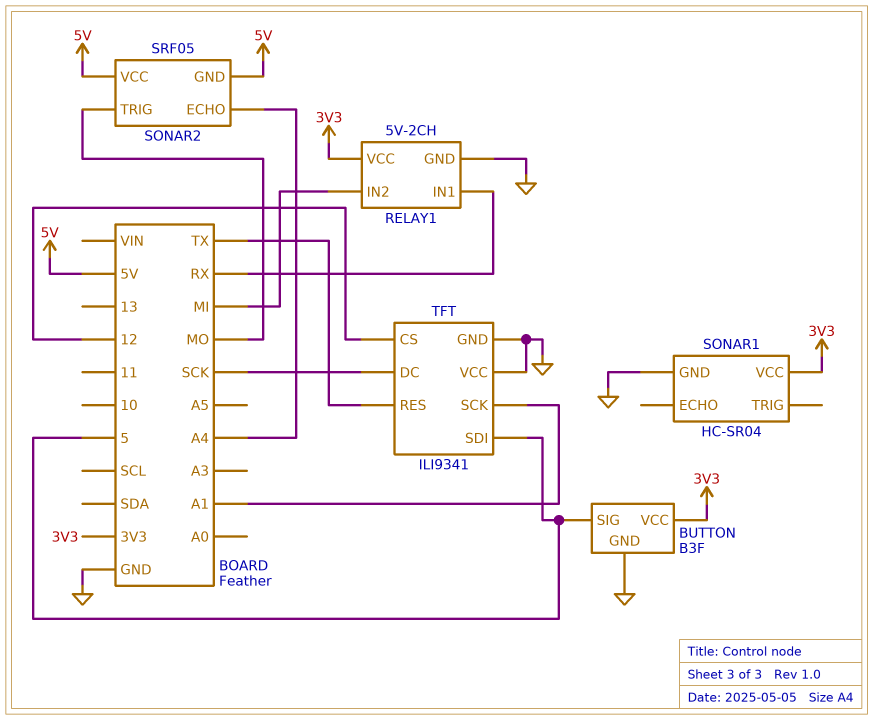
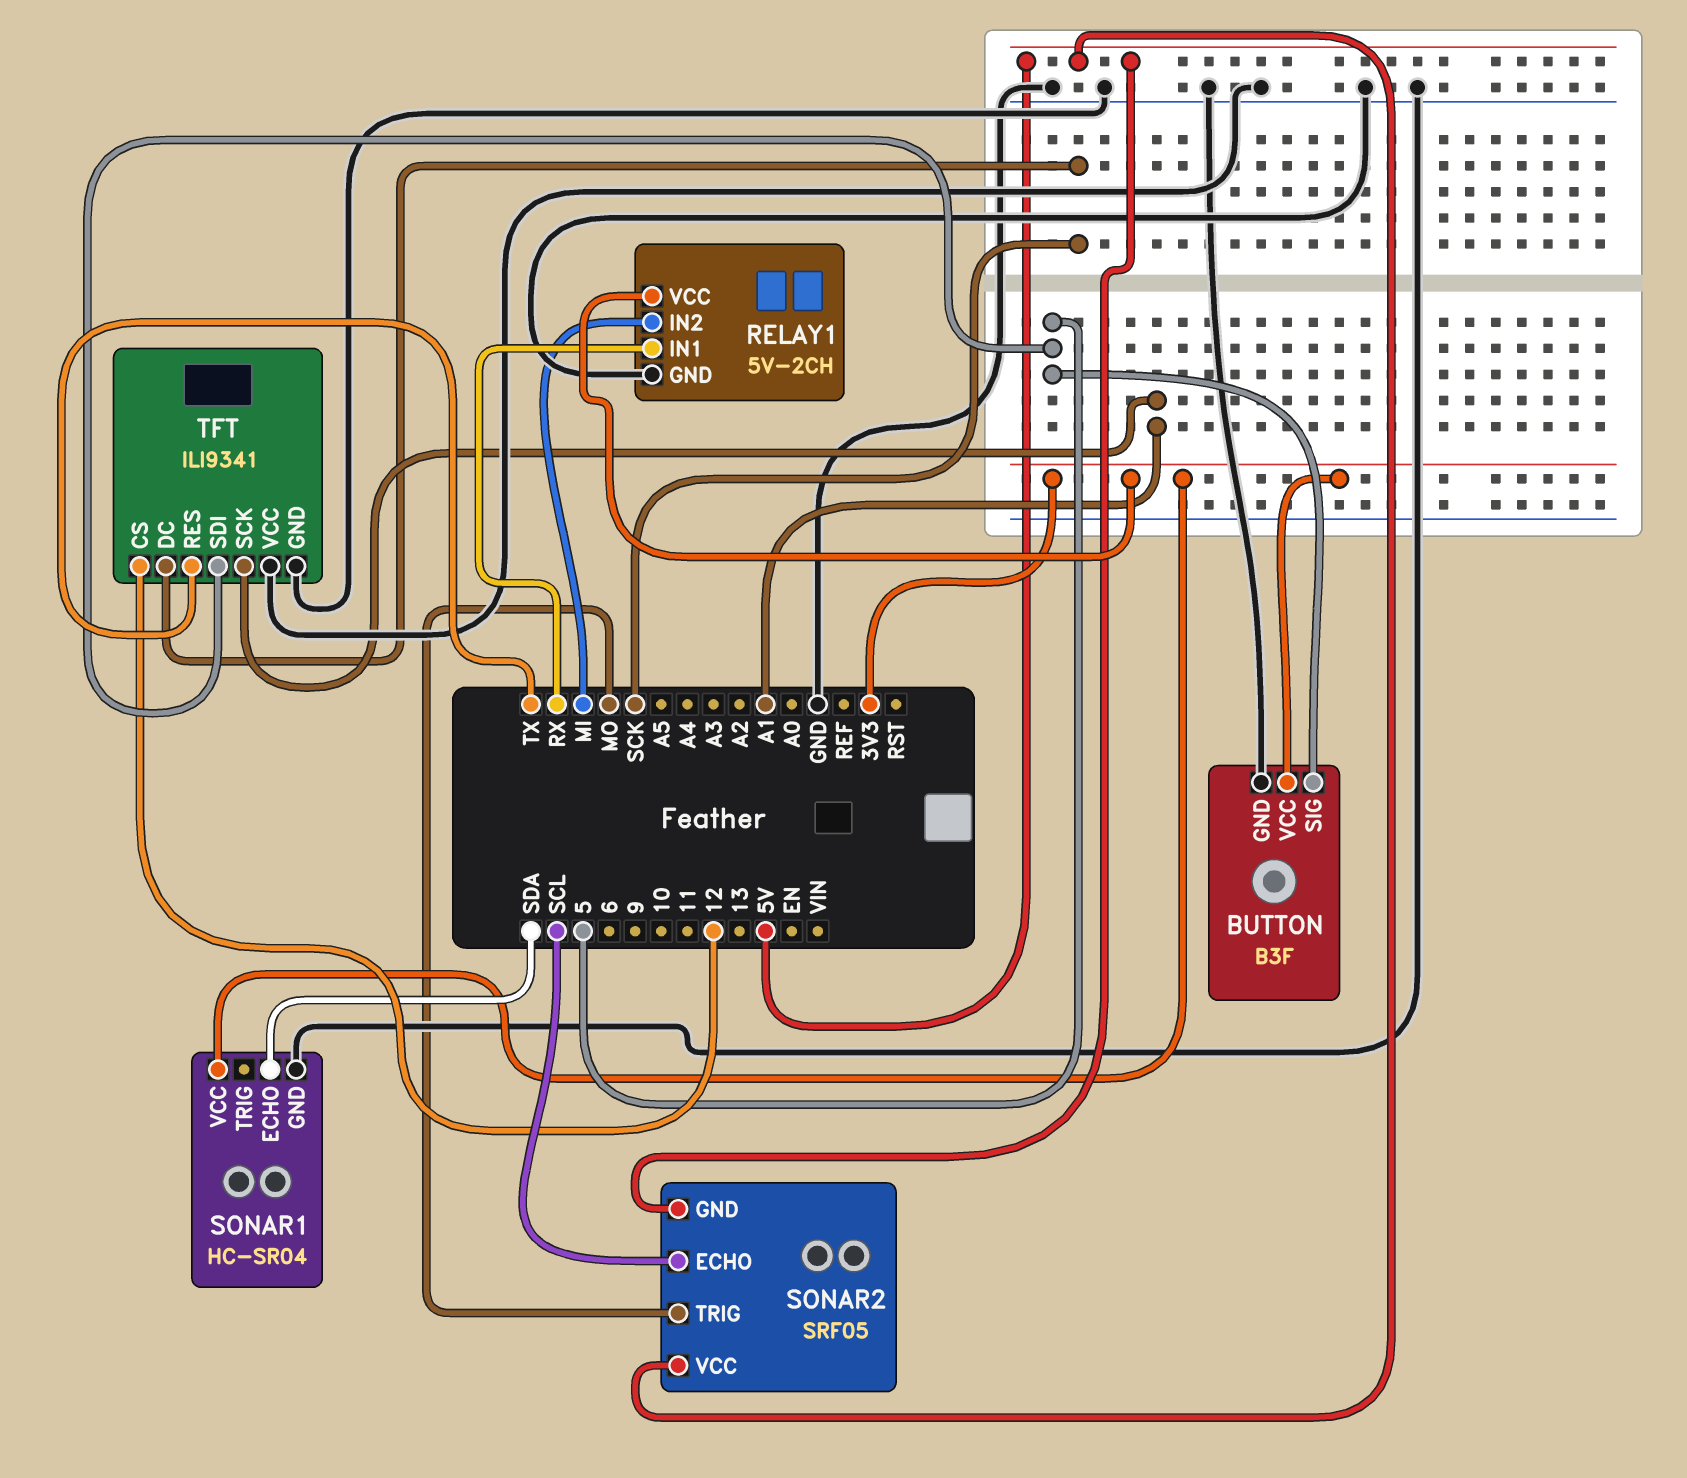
SONAR1 pin ECHO: none -> SDA
SONAR2 pin ECHO: A4 -> SCL

